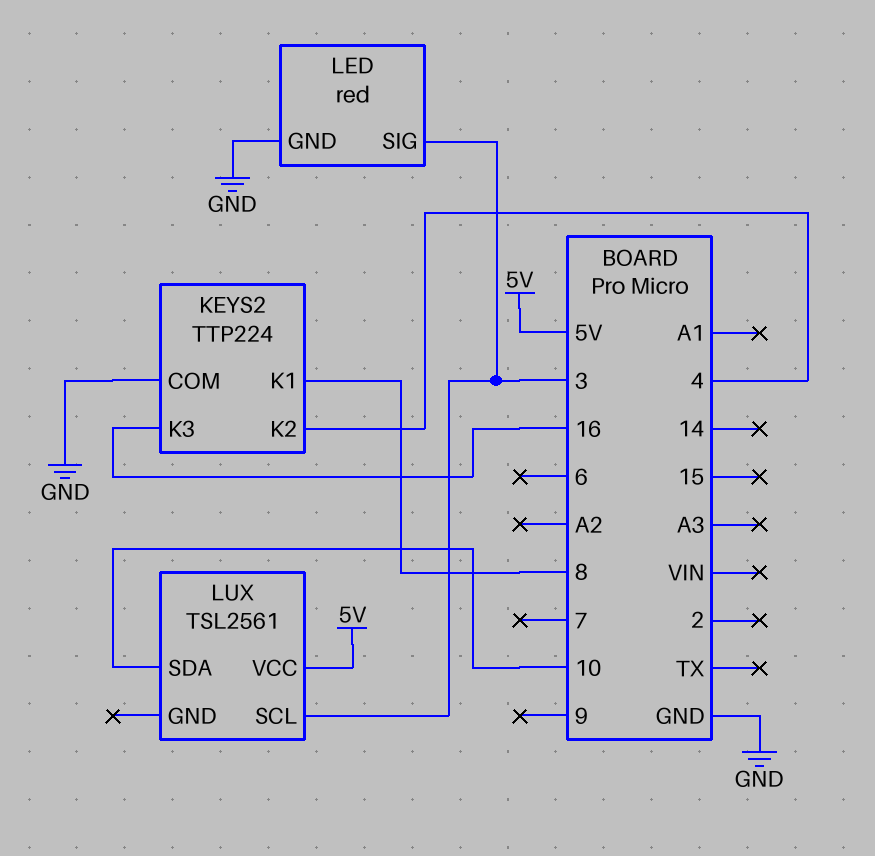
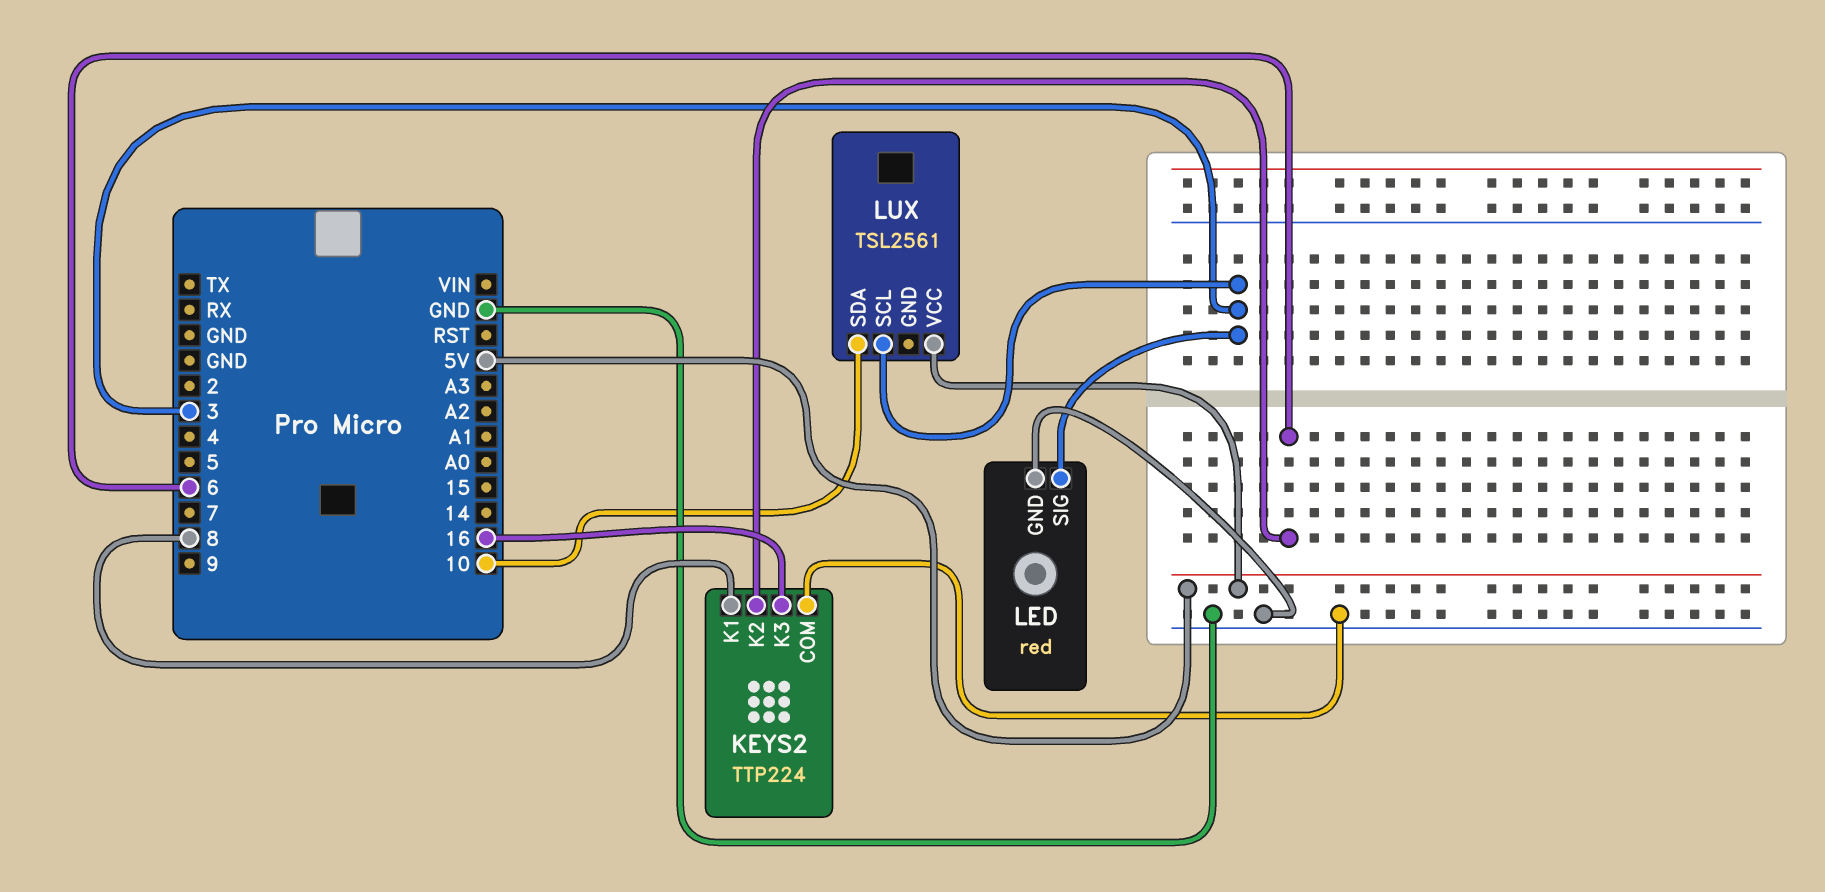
KEYS2 pin K2: 4 -> 6

